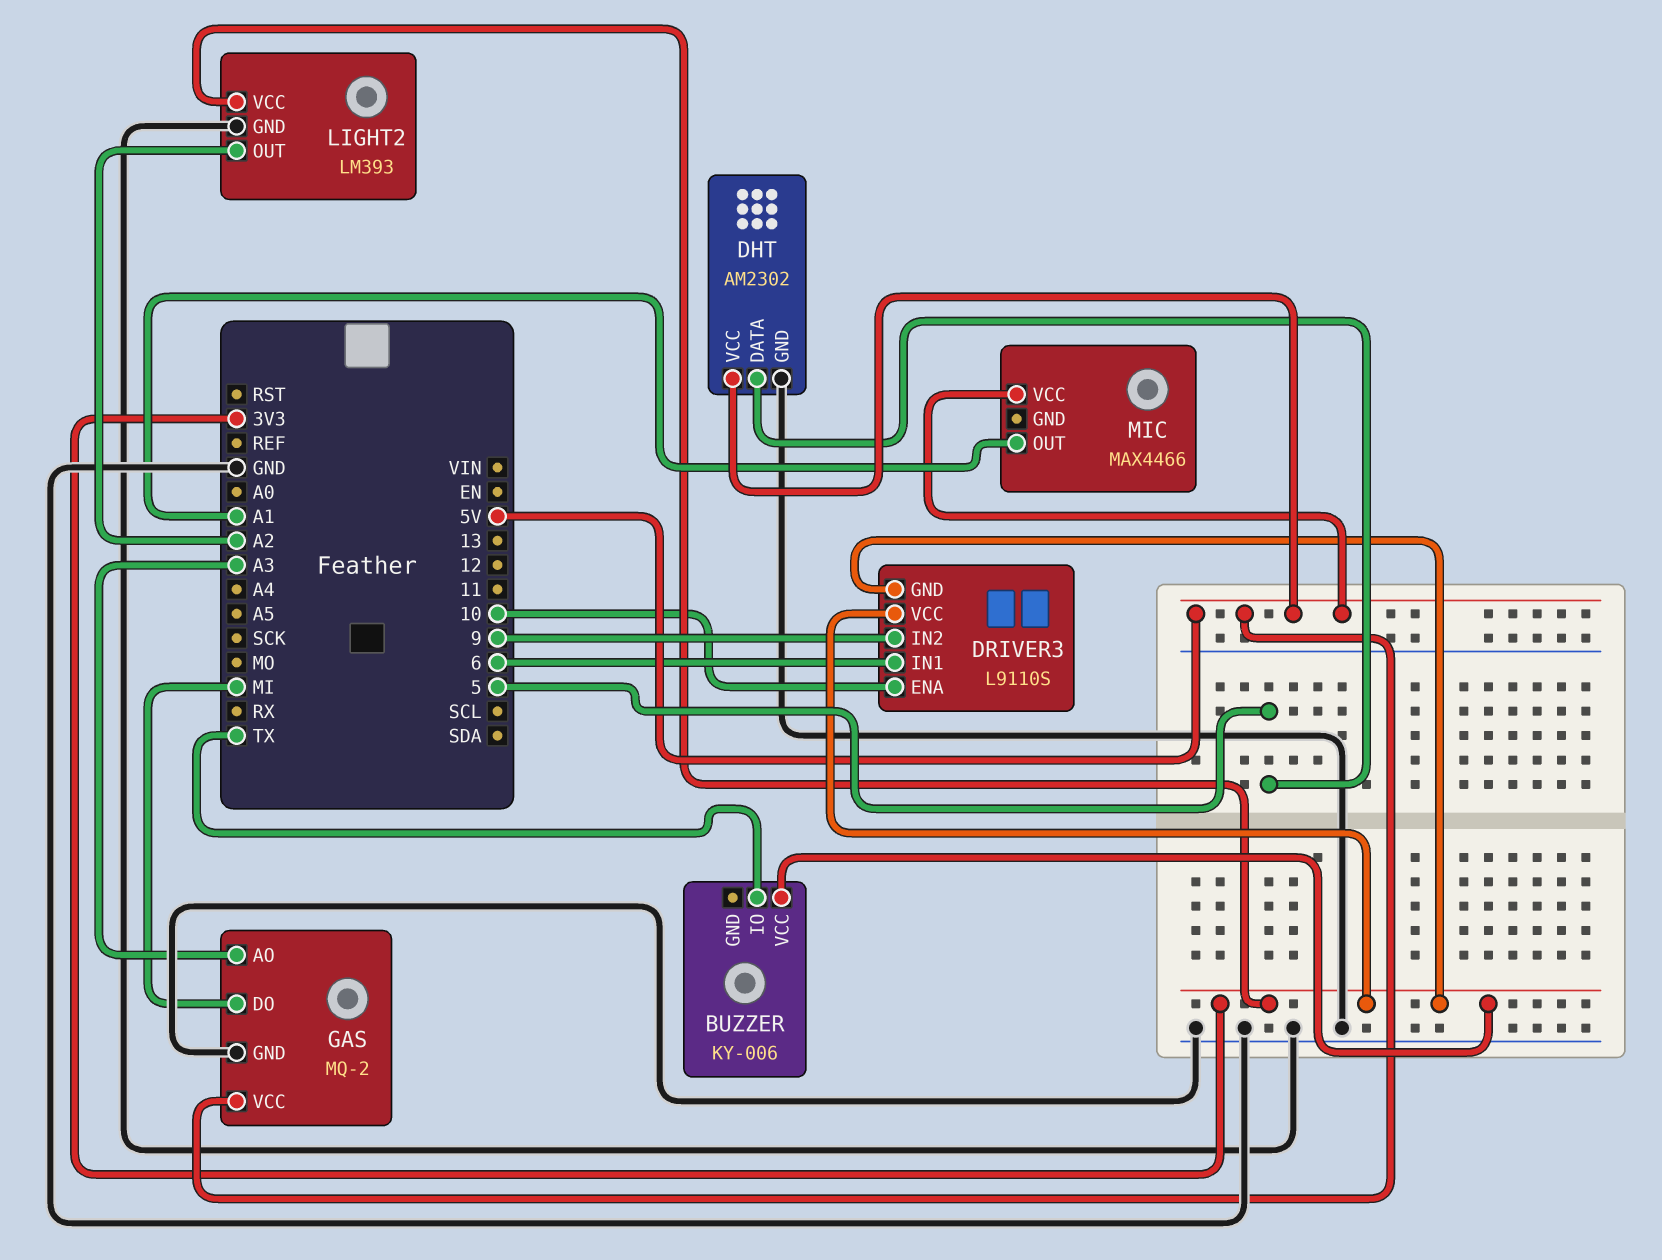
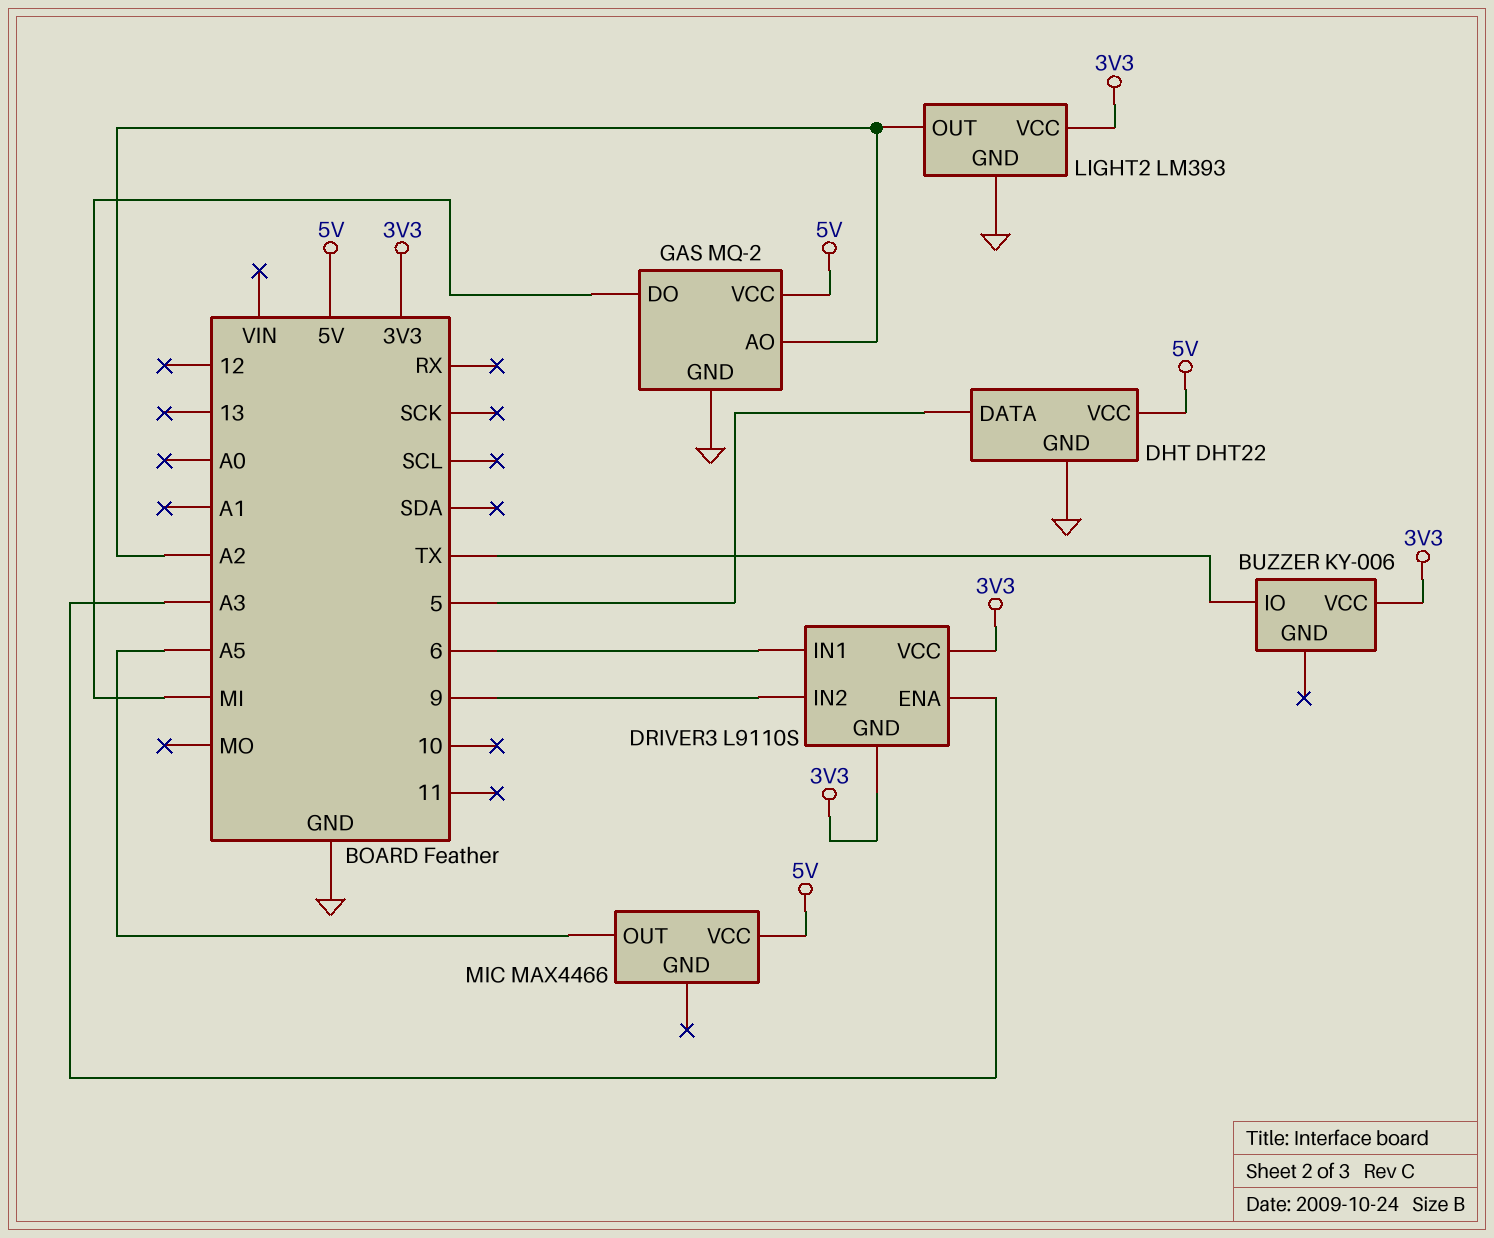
DHT: AM2302 -> DHT22
DRIVER3 pin ENA: 10 -> A3
GAS pin AO: A3 -> A2
MIC pin OUT: A1 -> A5

